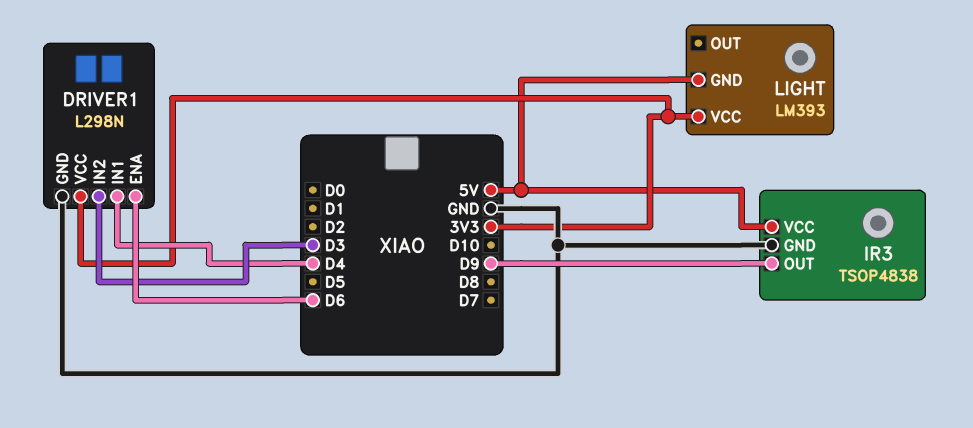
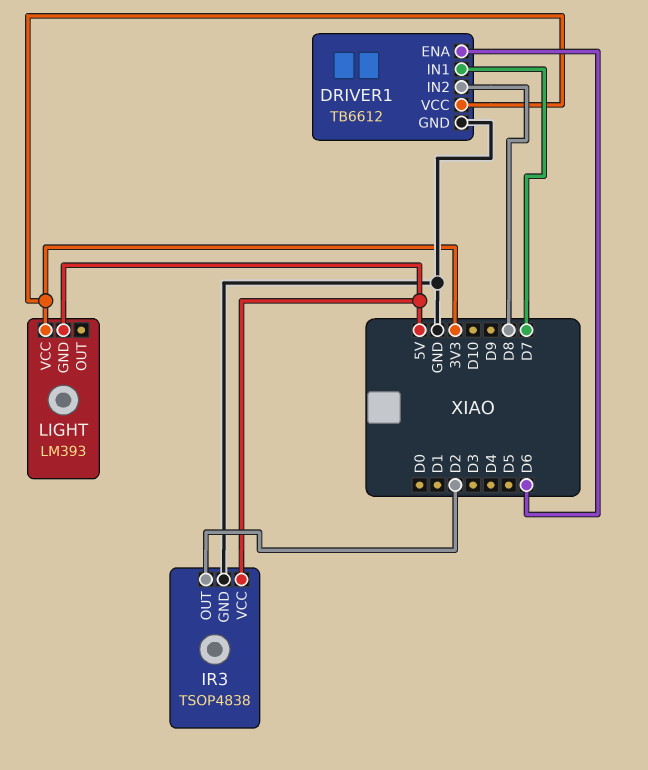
DRIVER1: L298N -> TB6612
DRIVER1 pin IN1: D4 -> D7
DRIVER1 pin IN2: D3 -> D8
IR3 pin OUT: D9 -> D2

